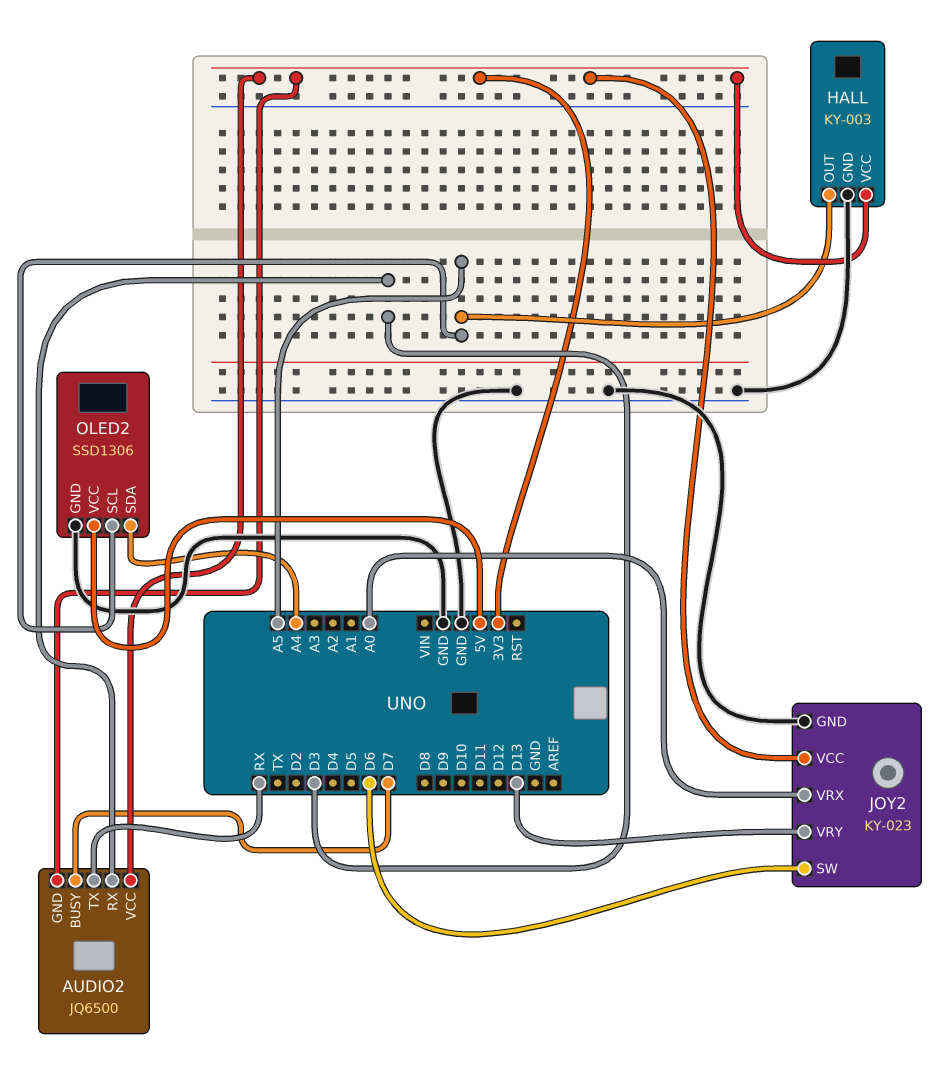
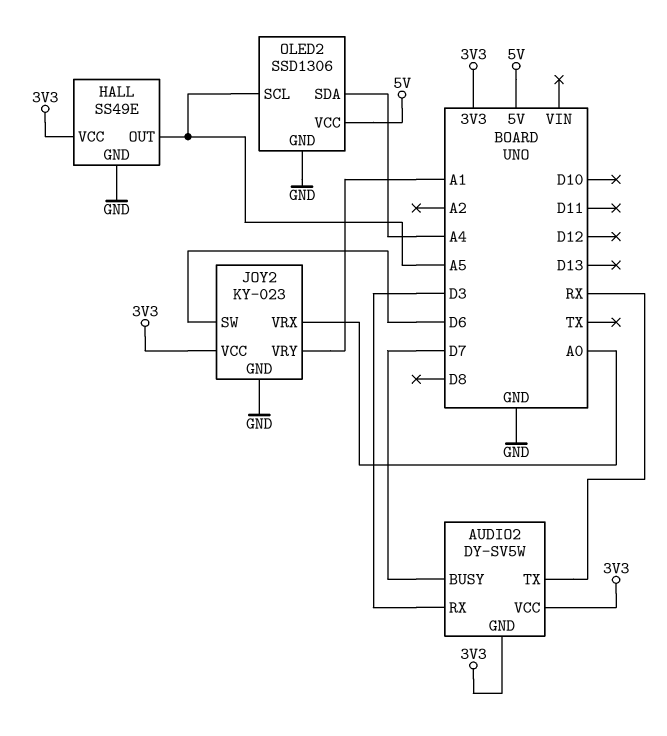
AUDIO2: JQ6500 -> DY-SV5W
HALL: KY-003 -> SS49E
JOY2 pin VRY: D13 -> A1

